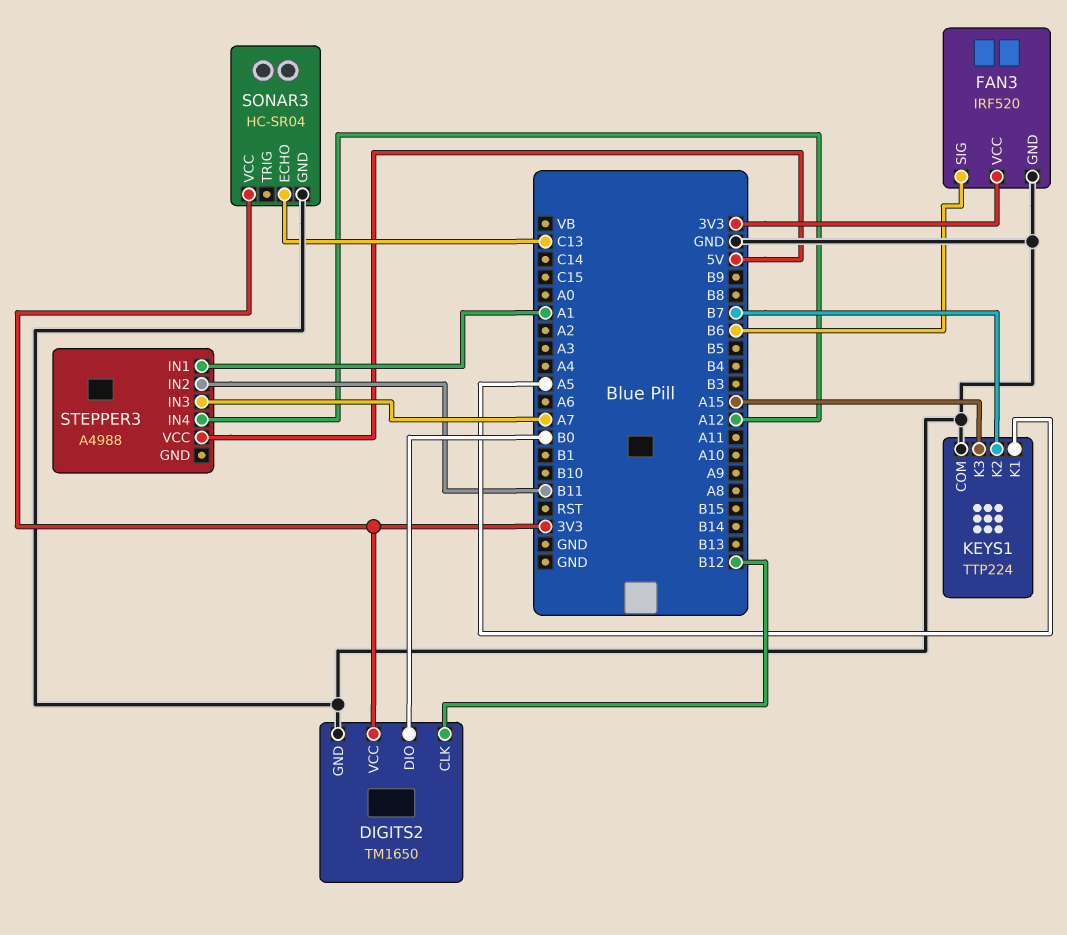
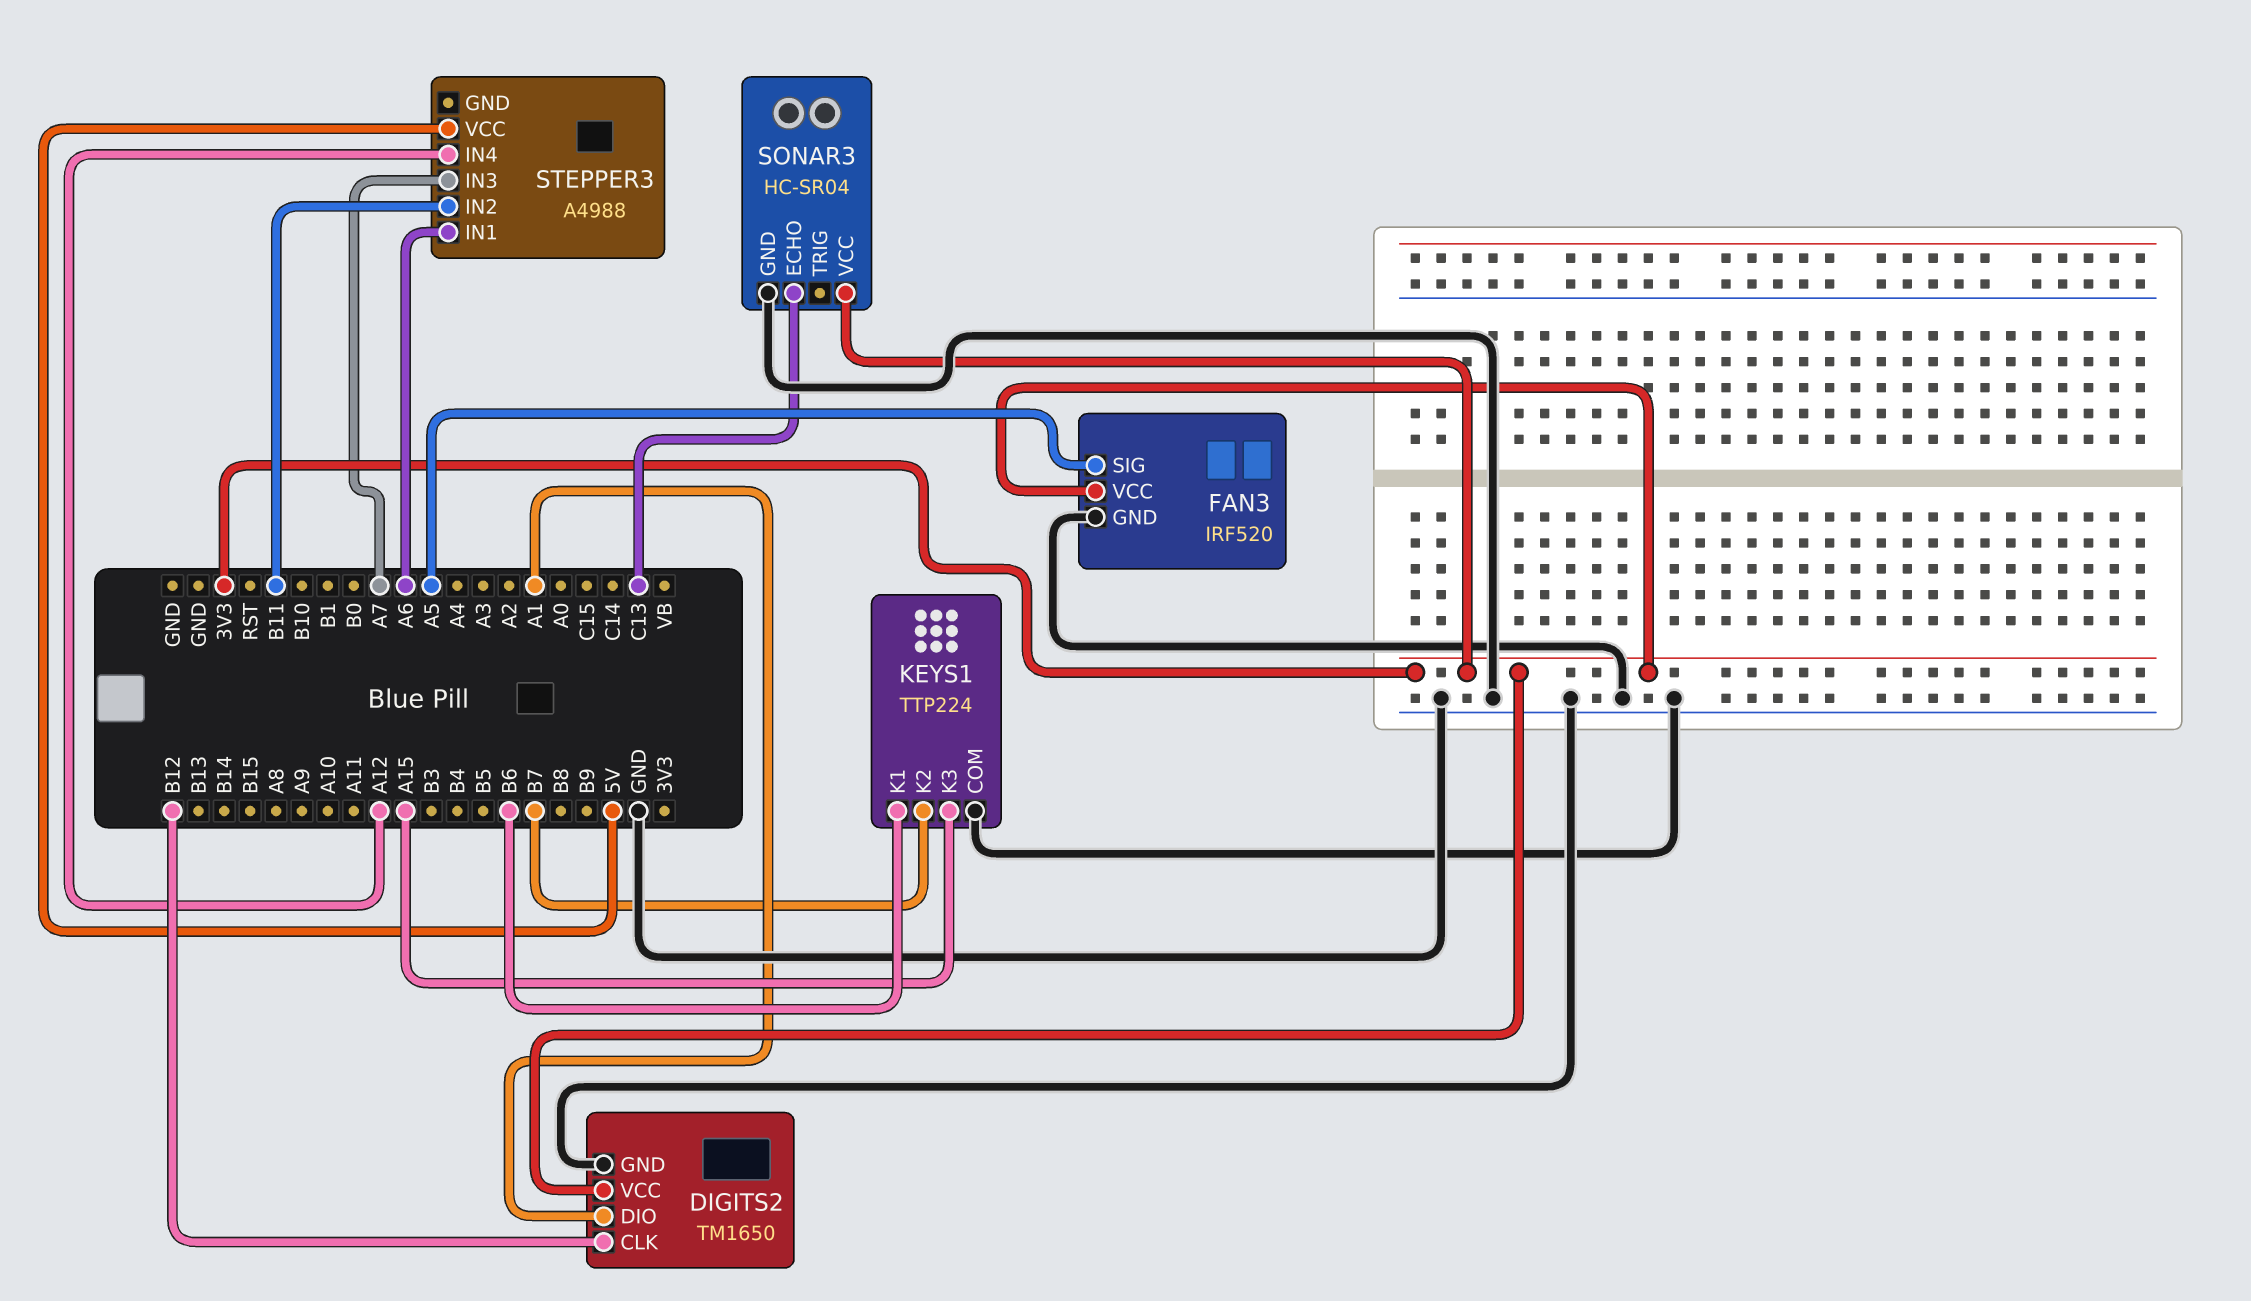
DIGITS2 pin DIO: B0 -> A1
FAN3 pin SIG: B6 -> A5
KEYS1 pin K1: A5 -> B6
STEPPER3 pin IN1: A1 -> A6

